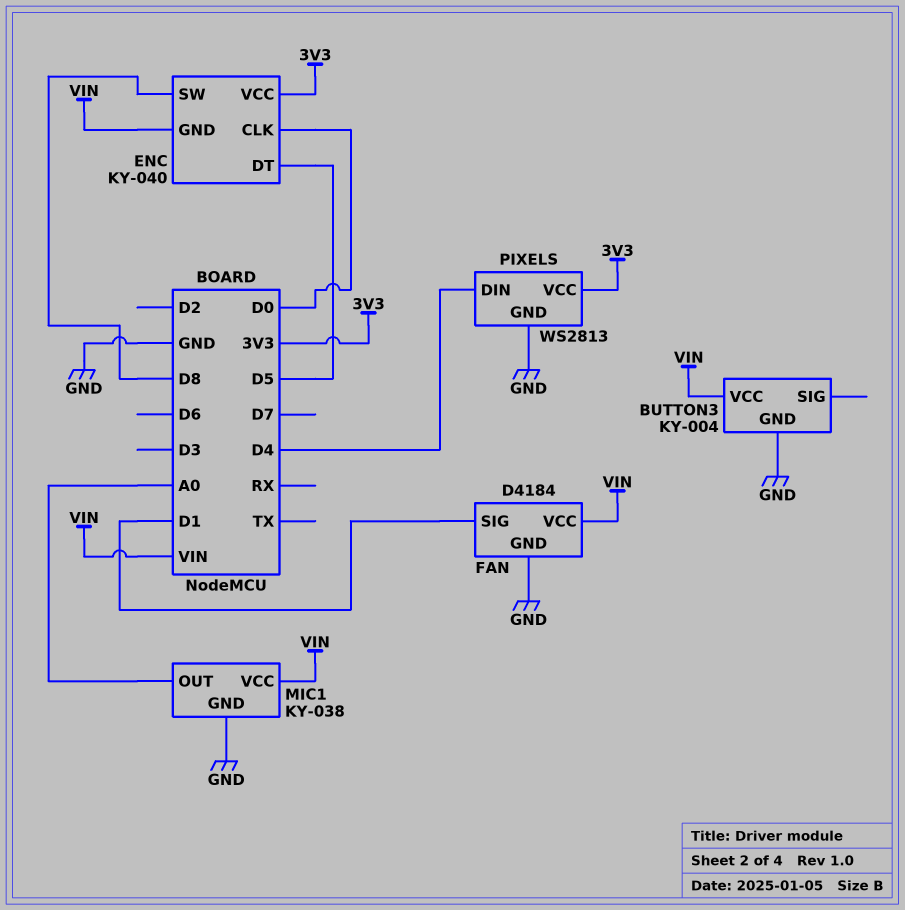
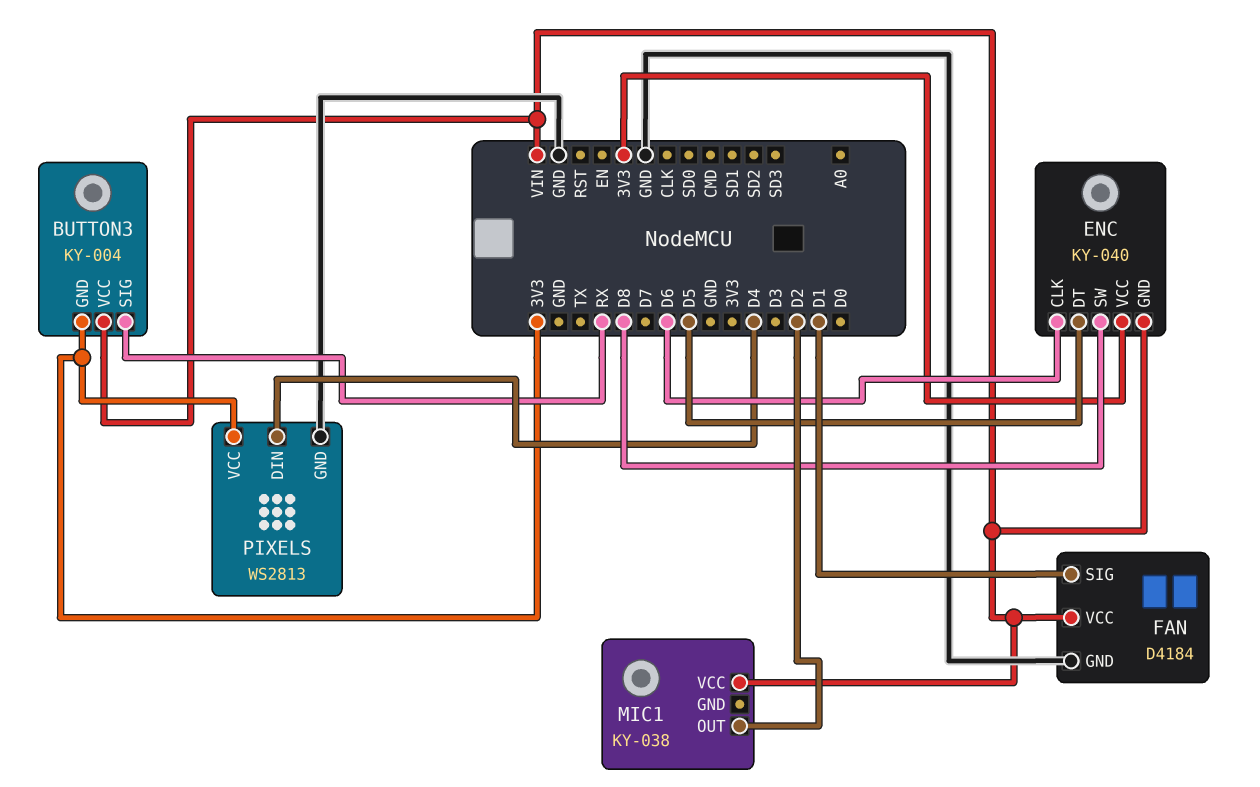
BUTTON3 pin GND: GND -> 3V3
BUTTON3 pin SIG: none -> RX
ENC pin CLK: D0 -> D6
MIC1 pin GND: GND -> none
MIC1 pin OUT: A0 -> D2

